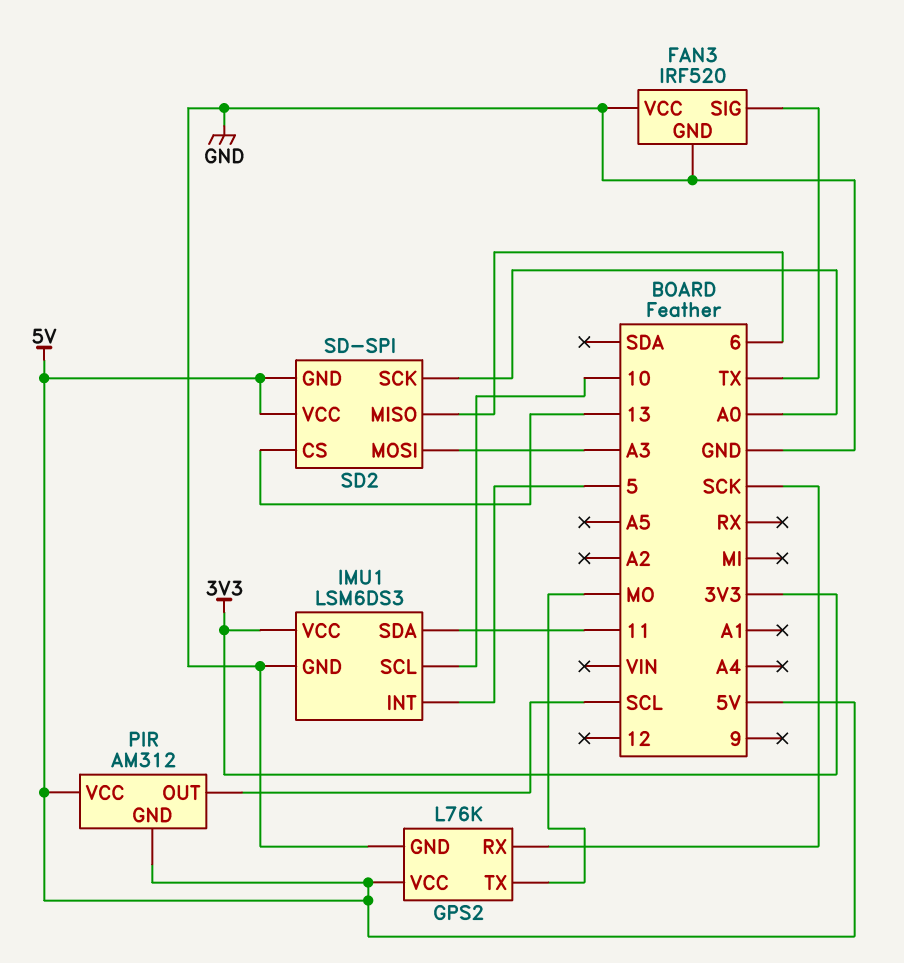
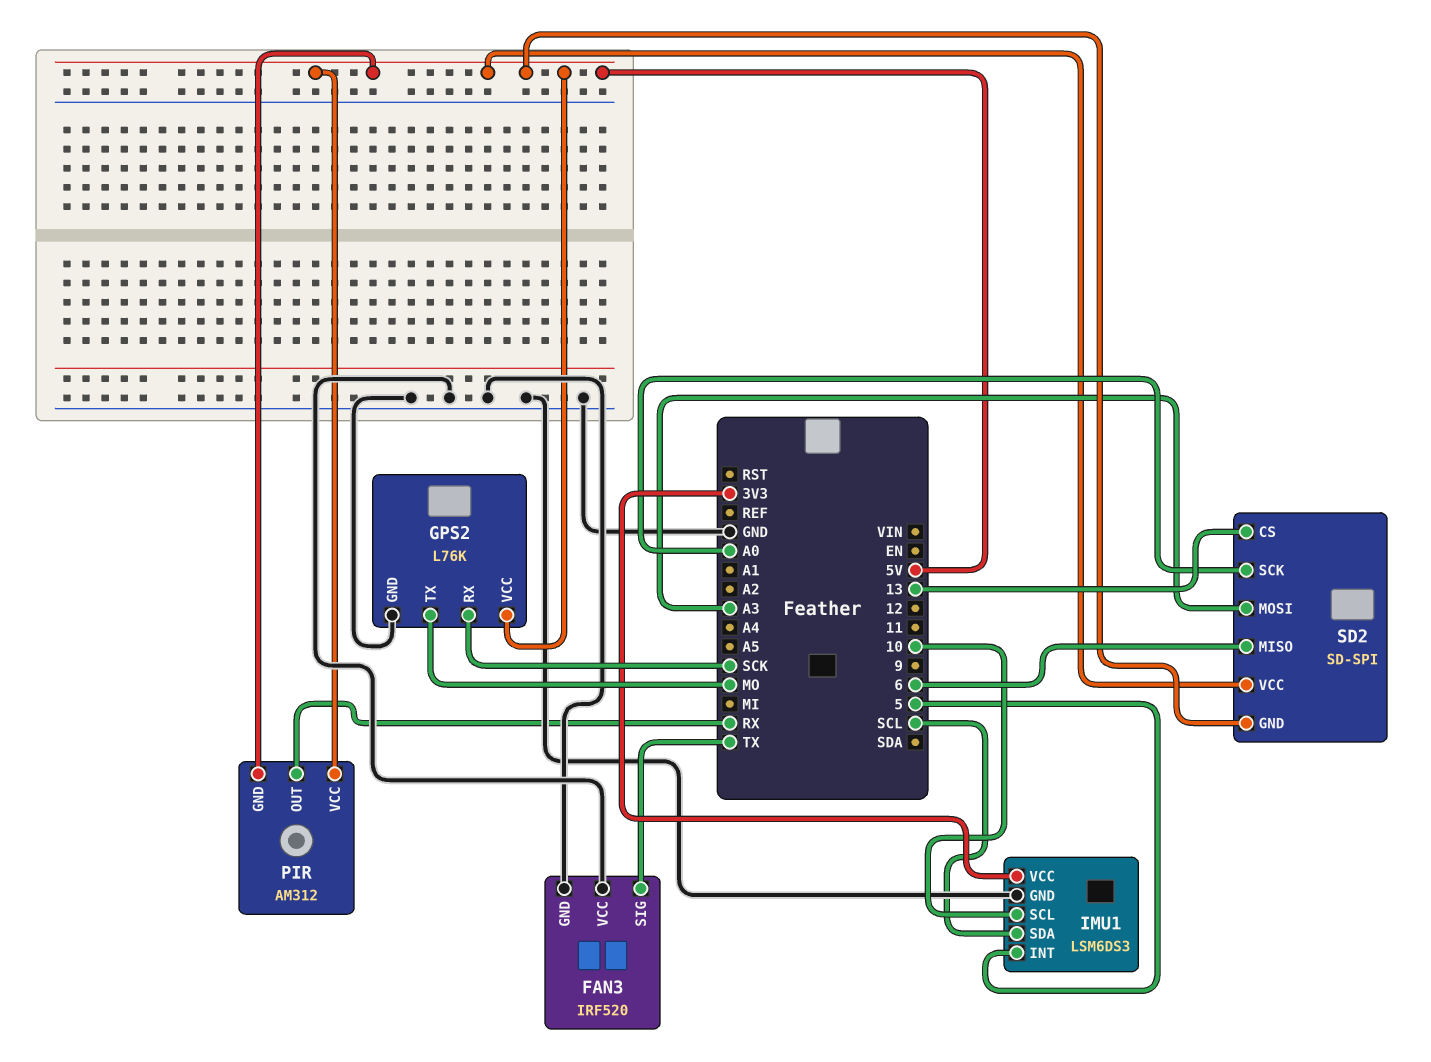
IMU1 pin SDA: 11 -> SCL
PIR pin OUT: SCL -> RX

